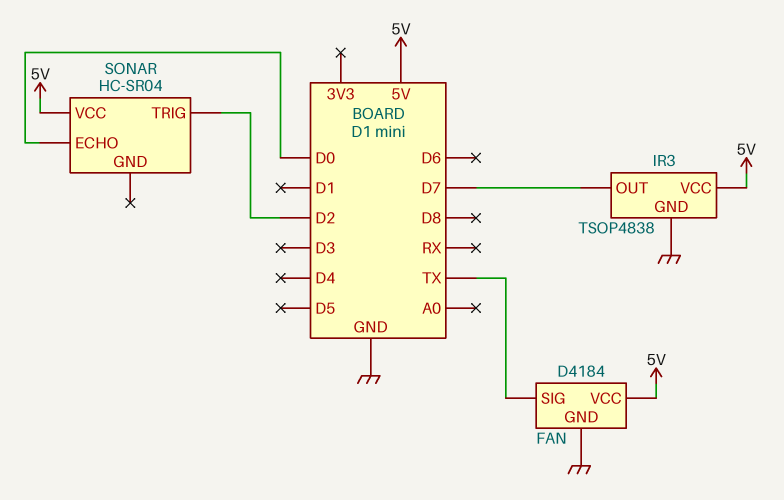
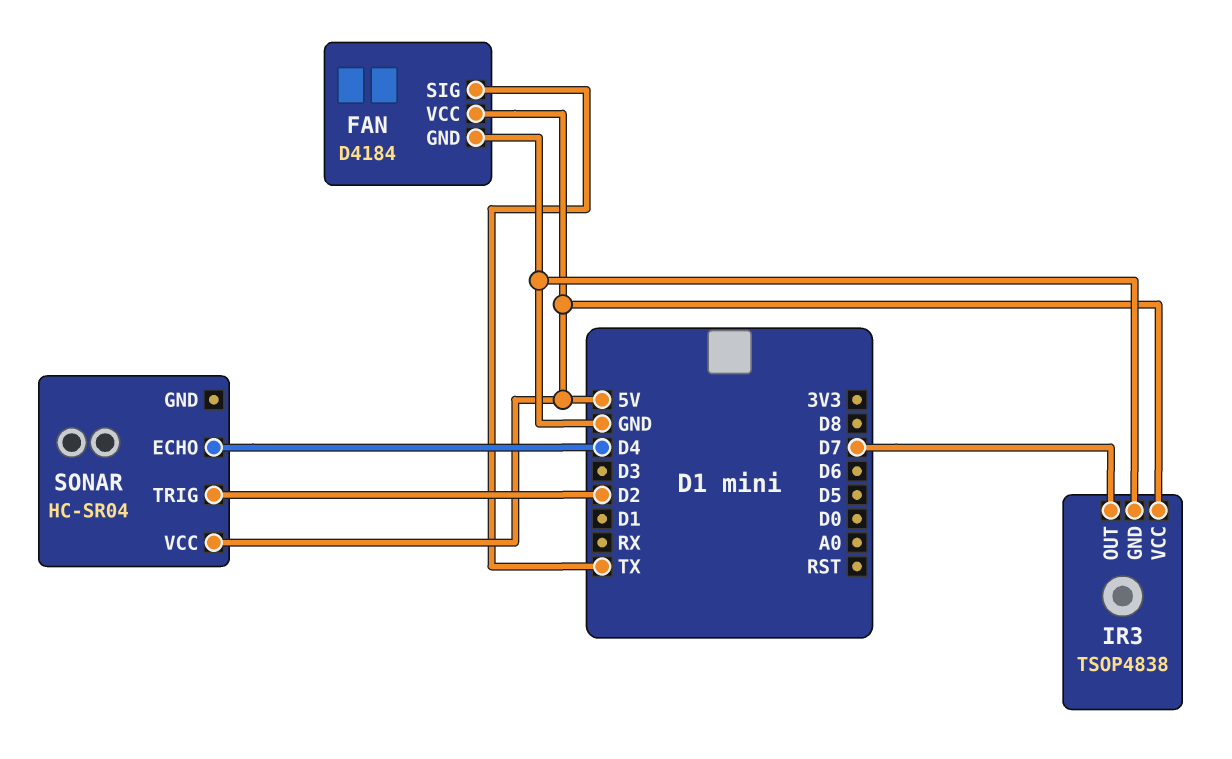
SONAR pin ECHO: D0 -> D4

